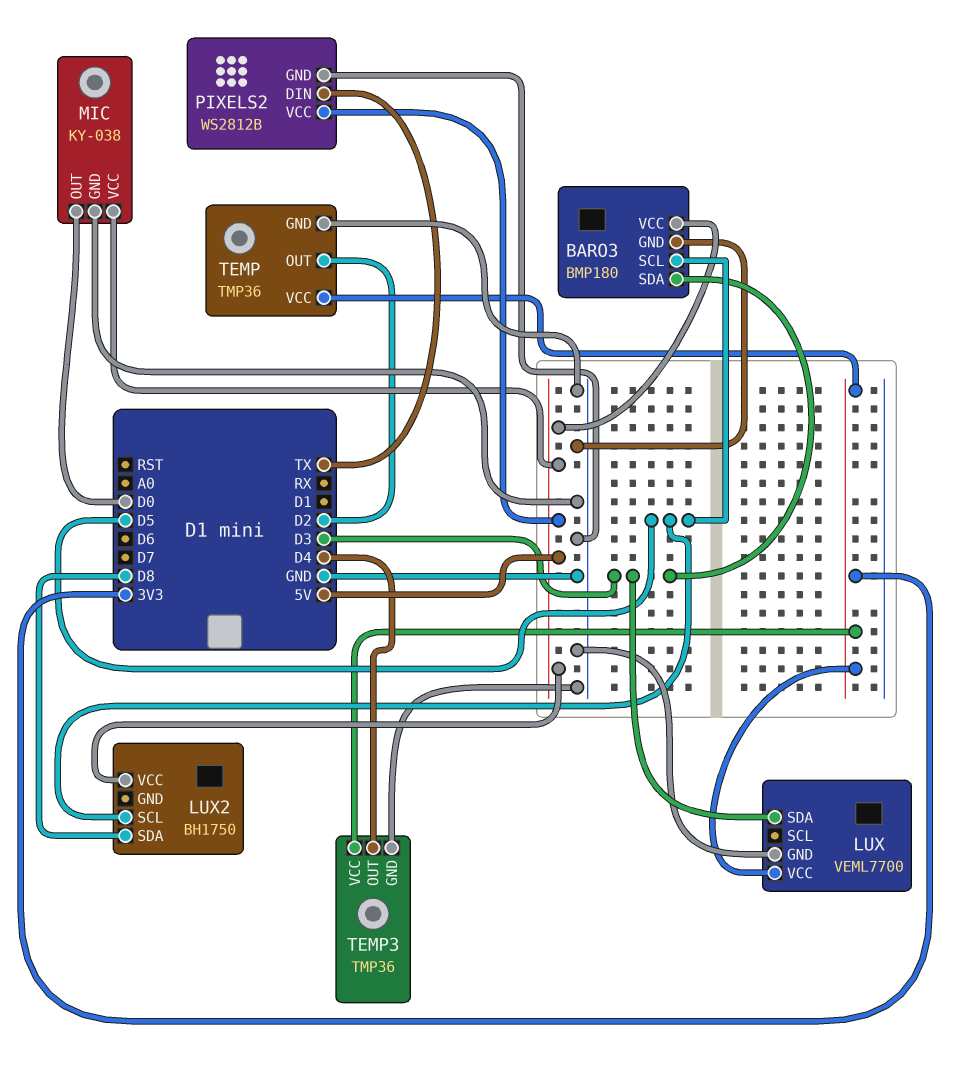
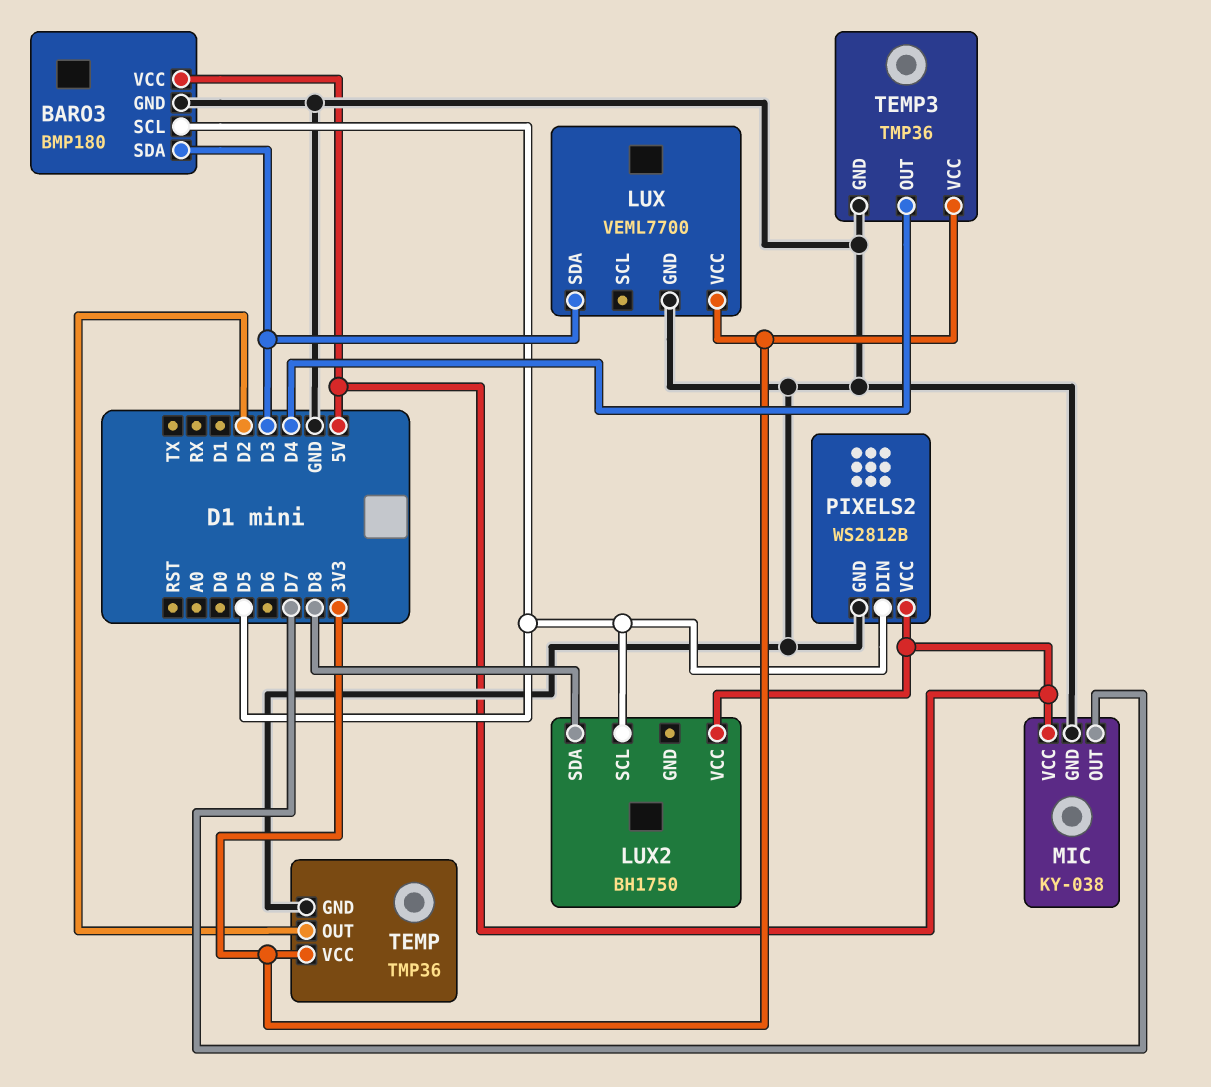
MIC pin OUT: D0 -> D7
PIXELS2 pin DIN: TX -> D5

